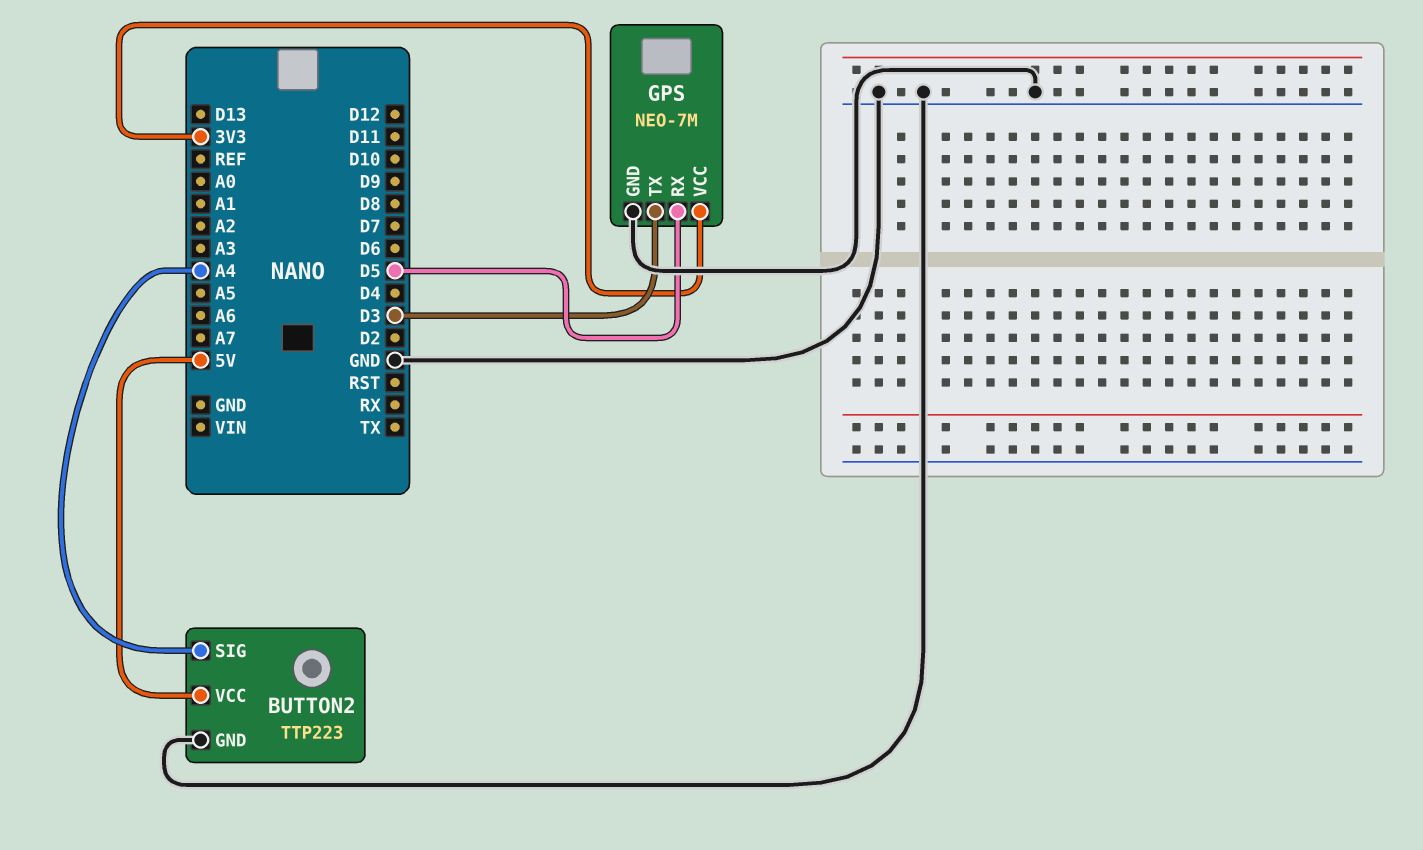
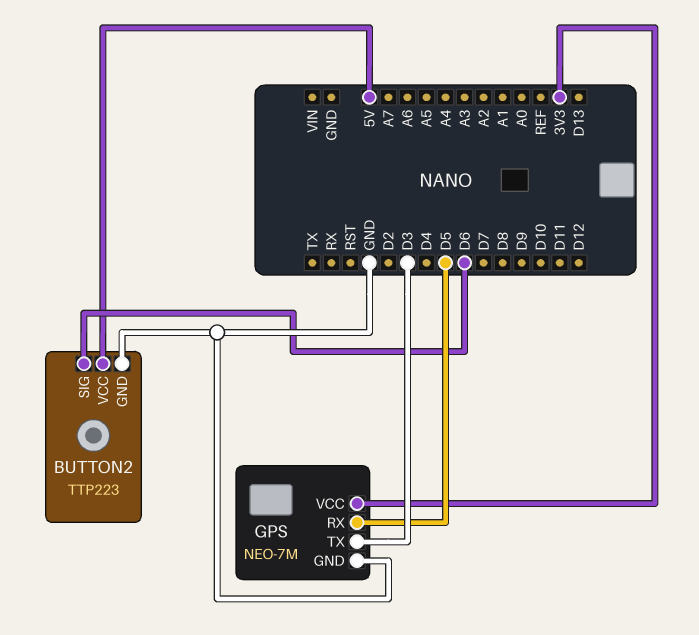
BUTTON2 pin SIG: A4 -> D6

